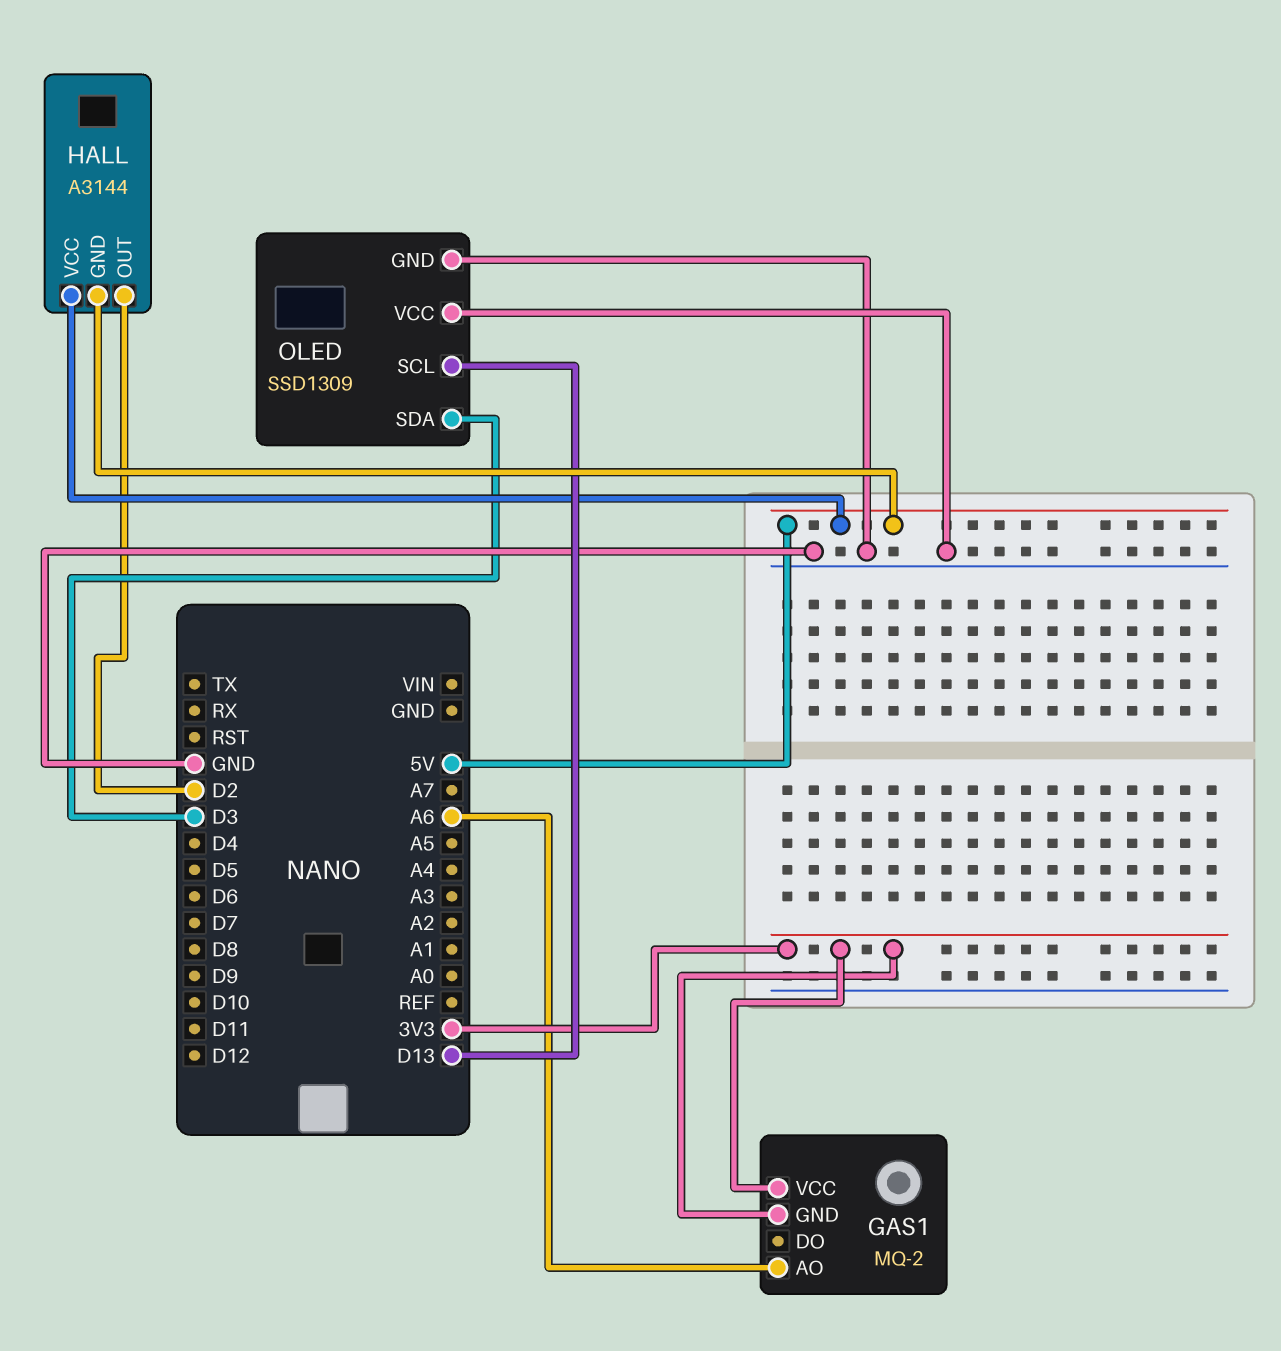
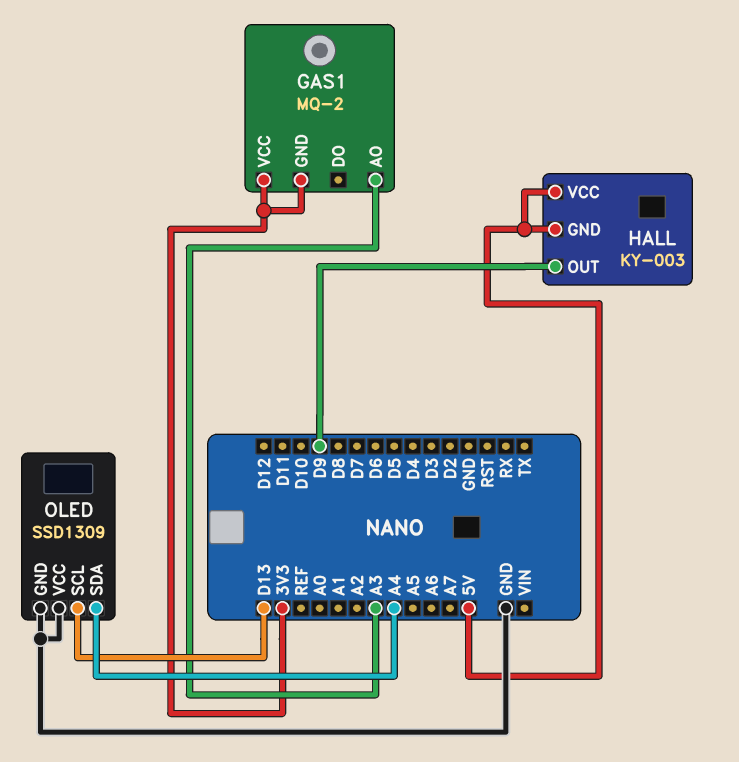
GAS1 pin AO: A6 -> A3
HALL: A3144 -> KY-003
HALL pin OUT: D2 -> D9
OLED pin SDA: D3 -> A4

